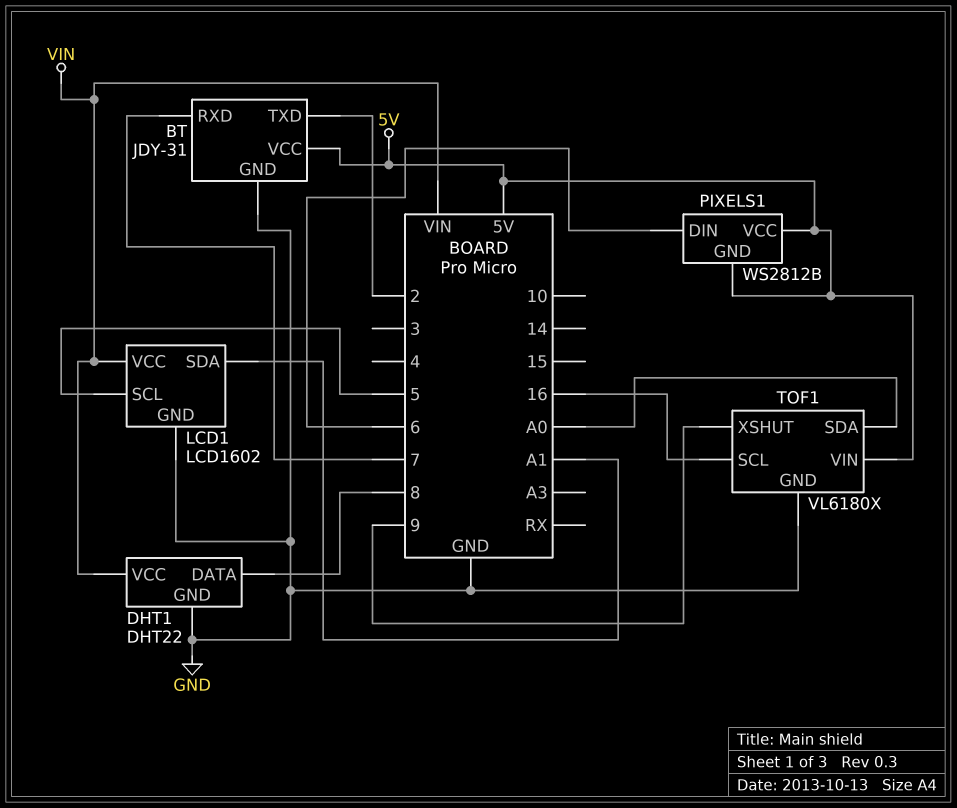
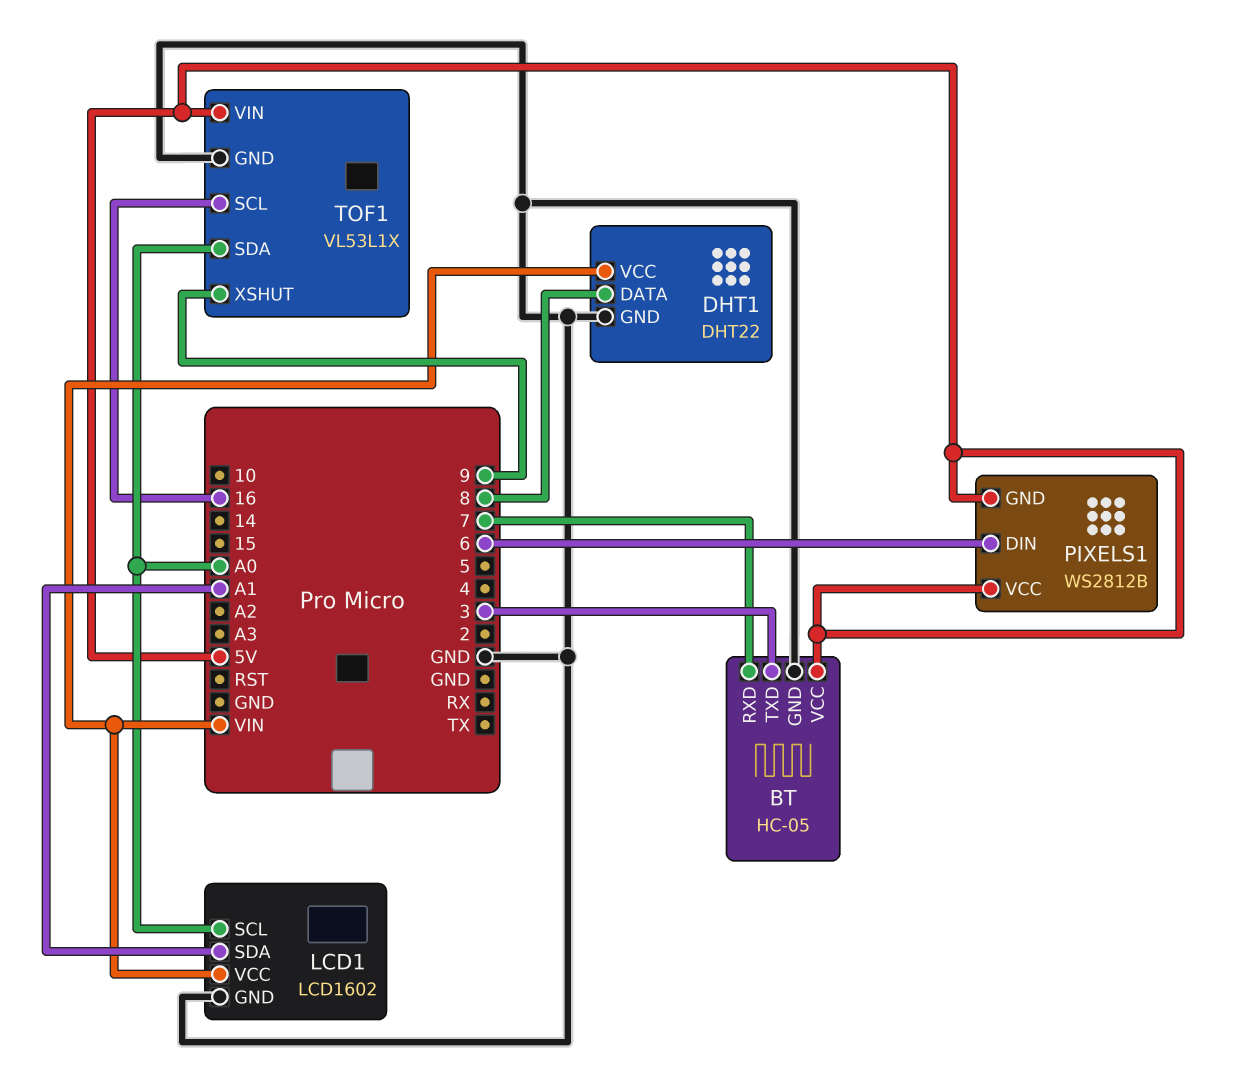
BT: JDY-31 -> HC-05
BT pin TXD: 2 -> 3
LCD1 pin SCL: 5 -> A0
TOF1: VL6180X -> VL53L1X

